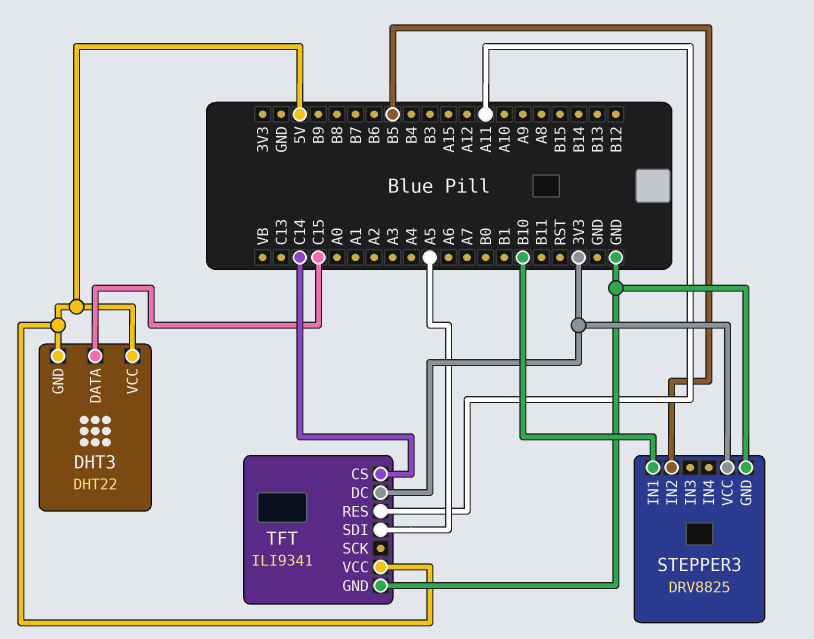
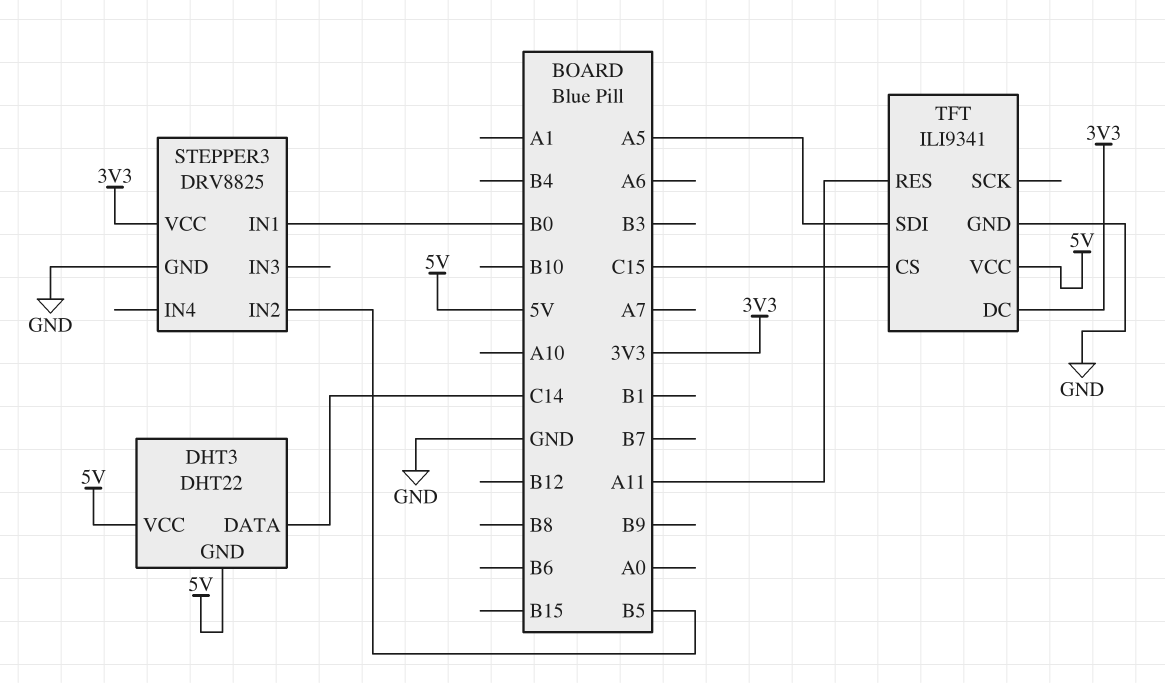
DHT3 pin DATA: C15 -> C14
STEPPER3 pin IN1: B10 -> B0
TFT pin CS: C14 -> C15

